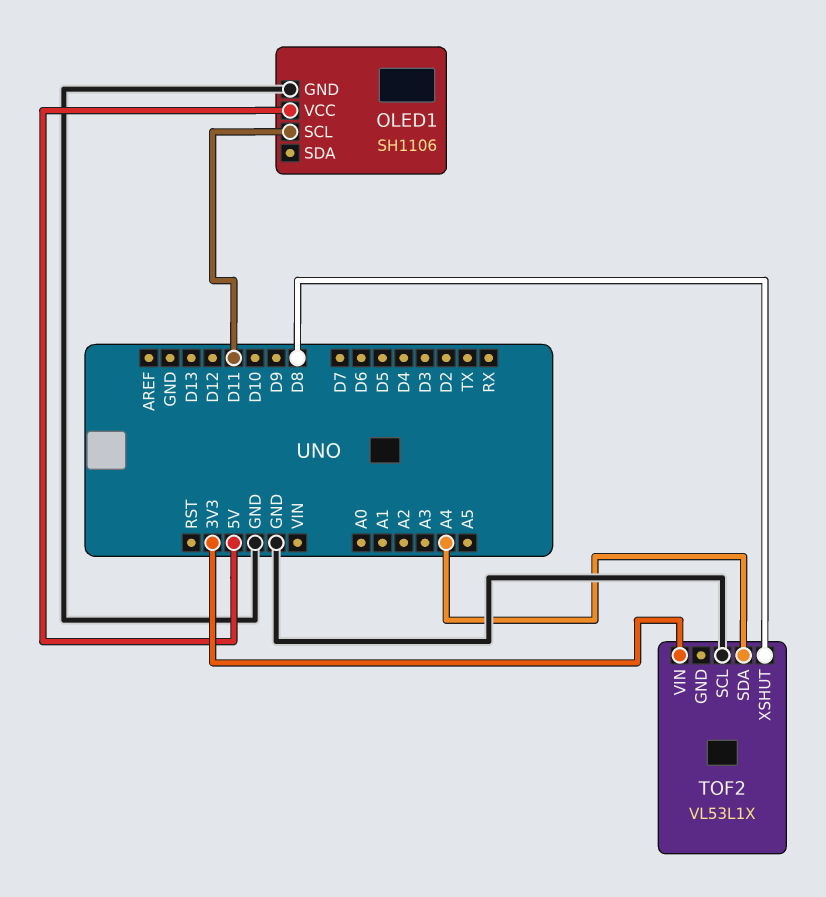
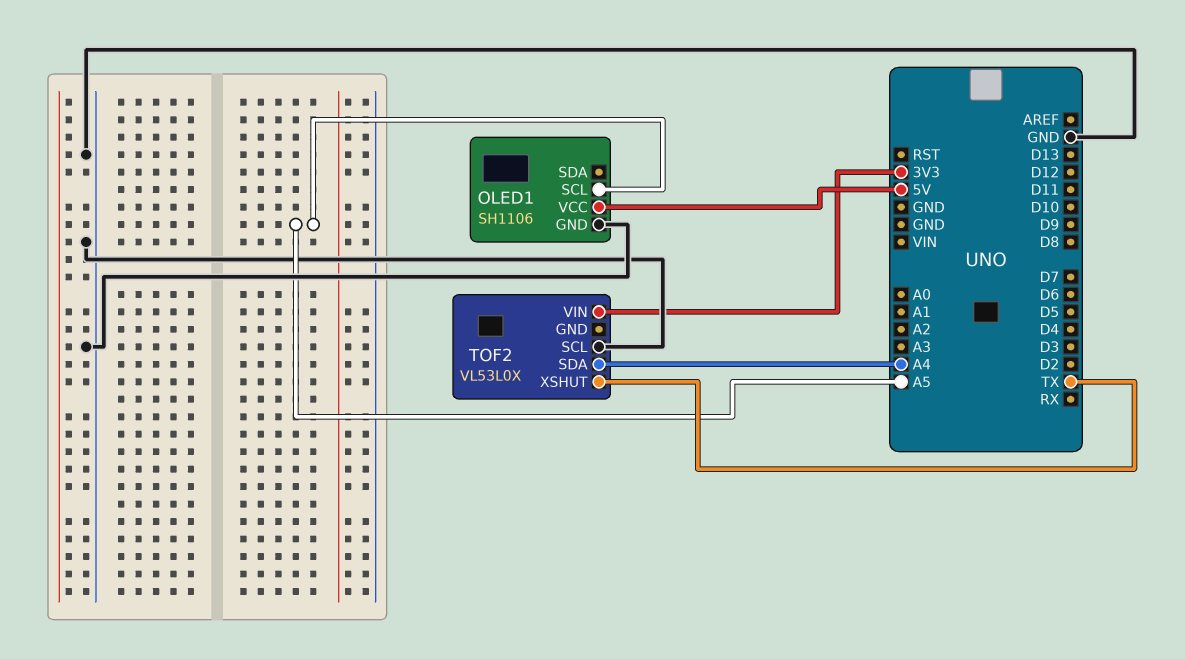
OLED1 pin SCL: D11 -> A5
TOF2: VL53L1X -> VL53L0X
TOF2 pin XSHUT: D8 -> TX

